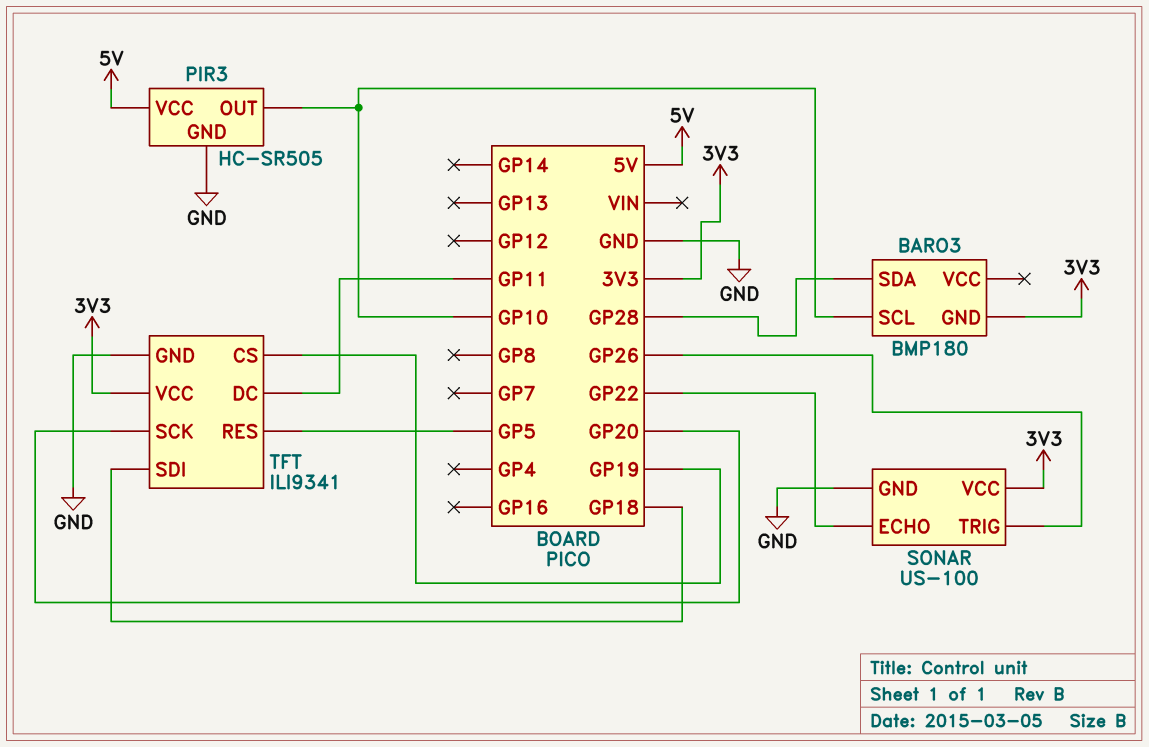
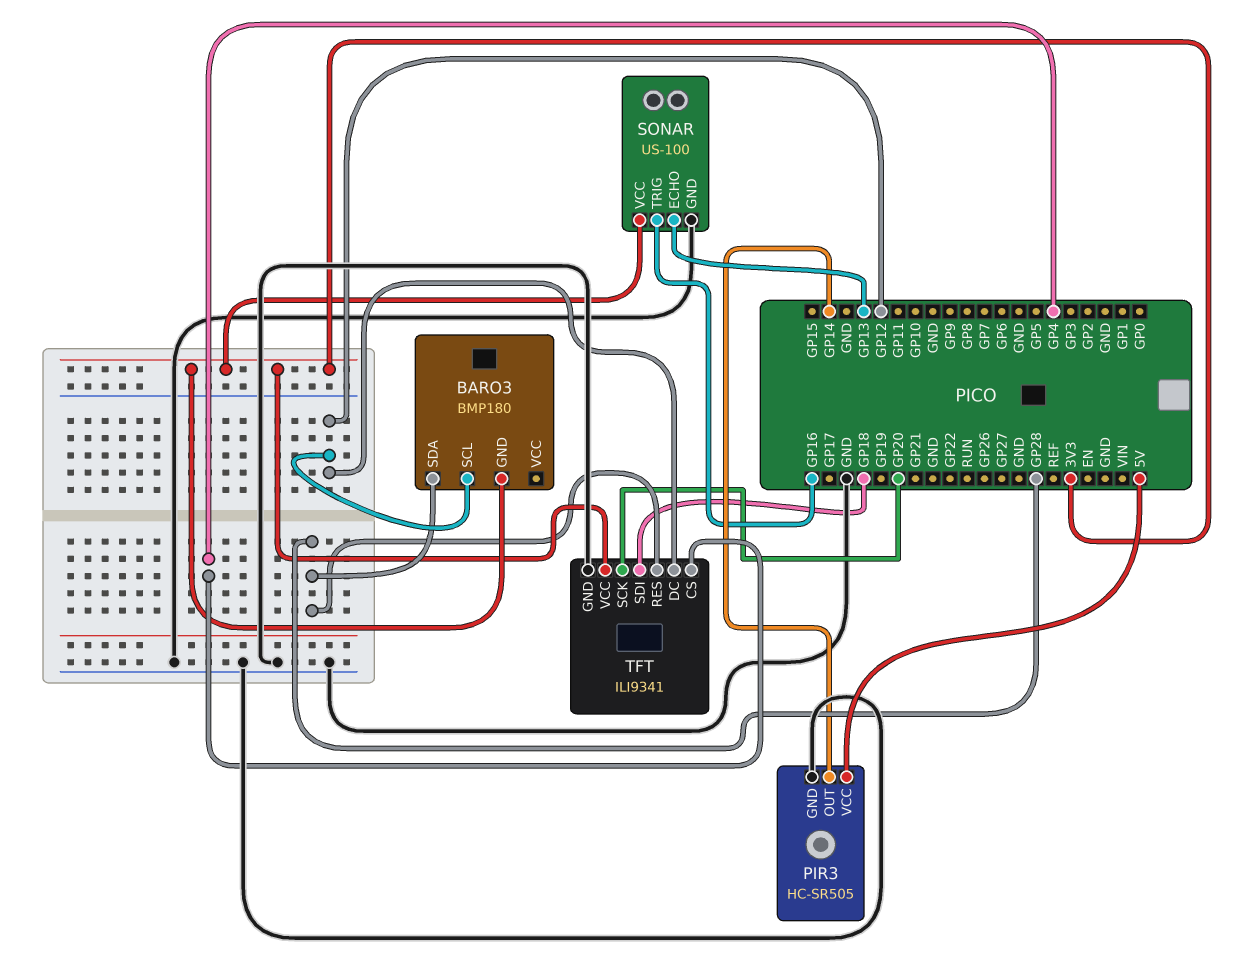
BARO3 pin SCL: GP10 -> GP12
PIR3 pin OUT: GP10 -> GP14
SONAR pin ECHO: GP22 -> GP13
SONAR pin TRIG: GP26 -> GP16
TFT pin CS: GP19 -> GP4
TFT pin DC: GP11 -> GP12
TFT pin RES: GP5 -> GP28

